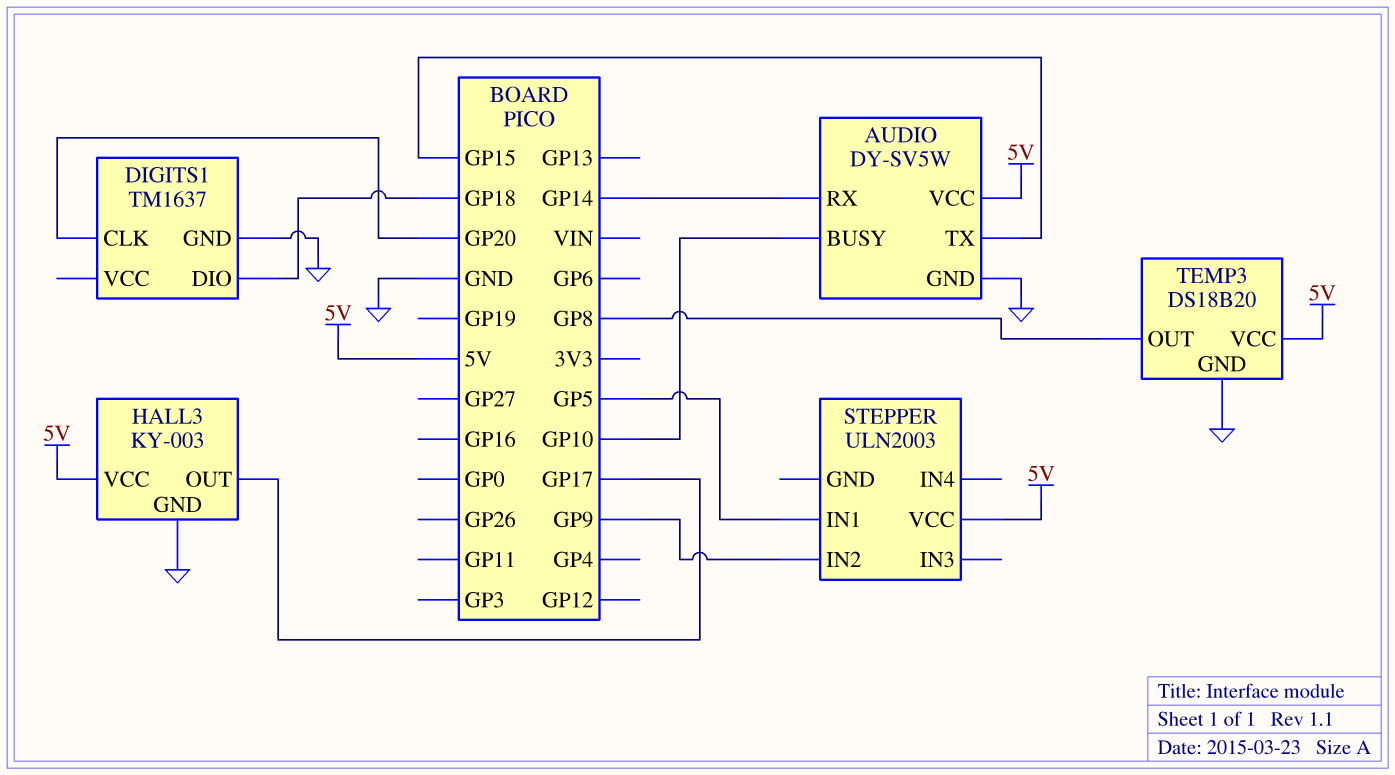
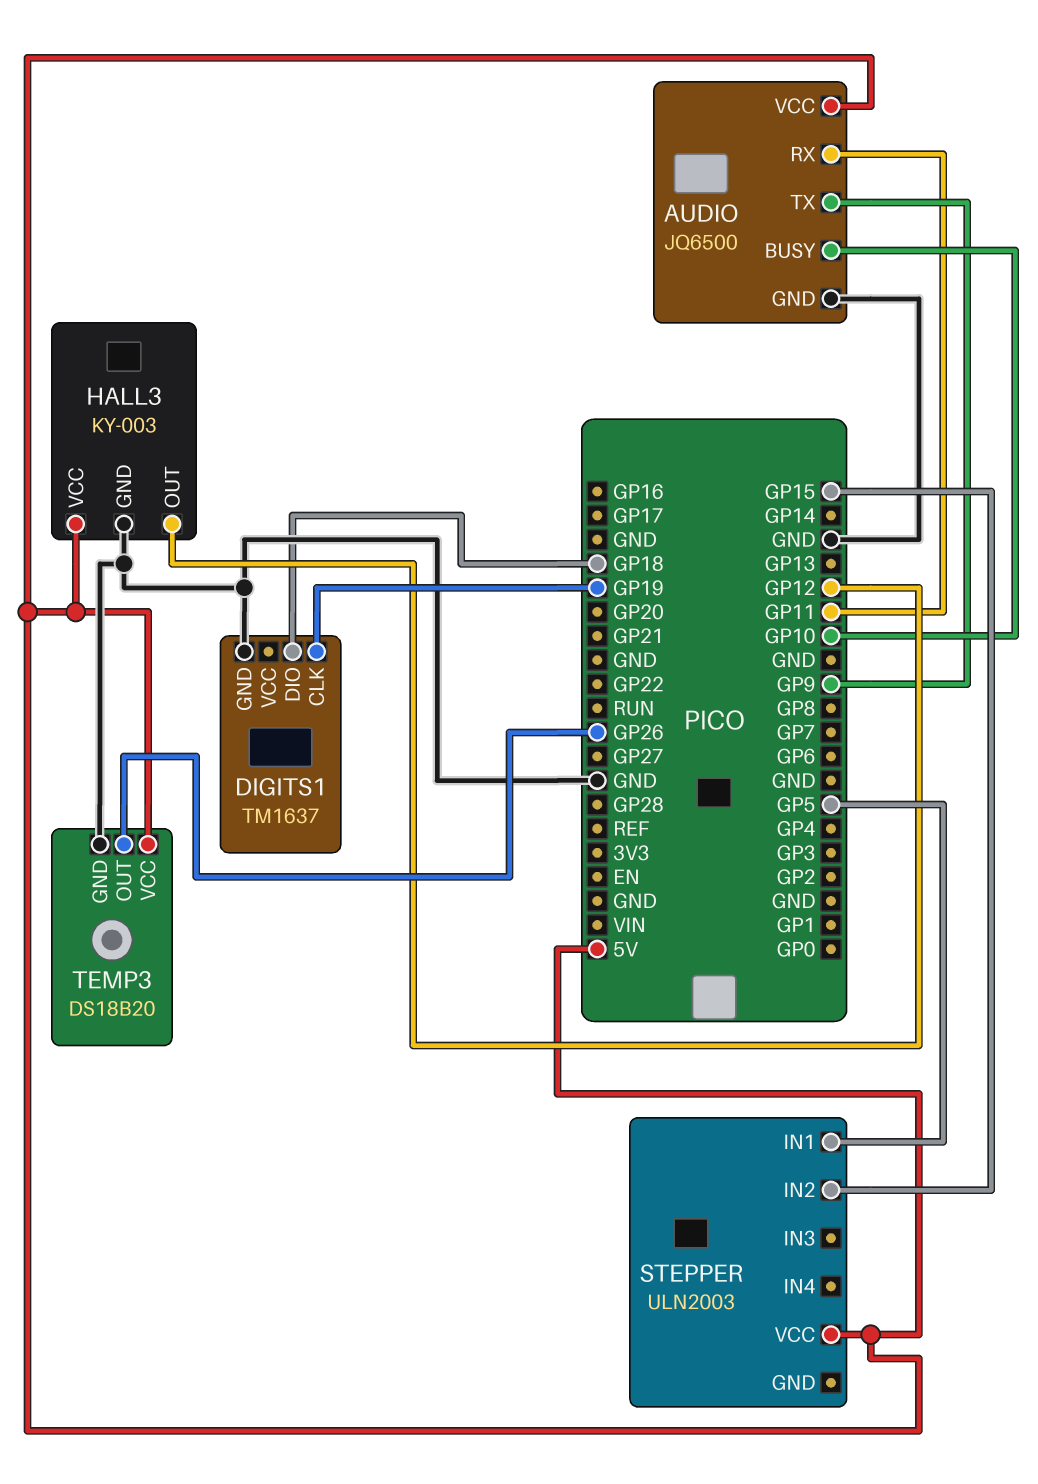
AUDIO: DY-SV5W -> JQ6500
AUDIO pin RX: GP14 -> GP11
AUDIO pin TX: GP15 -> GP9
DIGITS1 pin CLK: GP20 -> GP19
HALL3 pin OUT: GP17 -> GP12
STEPPER pin IN2: GP9 -> GP15
TEMP3 pin OUT: GP8 -> GP26

